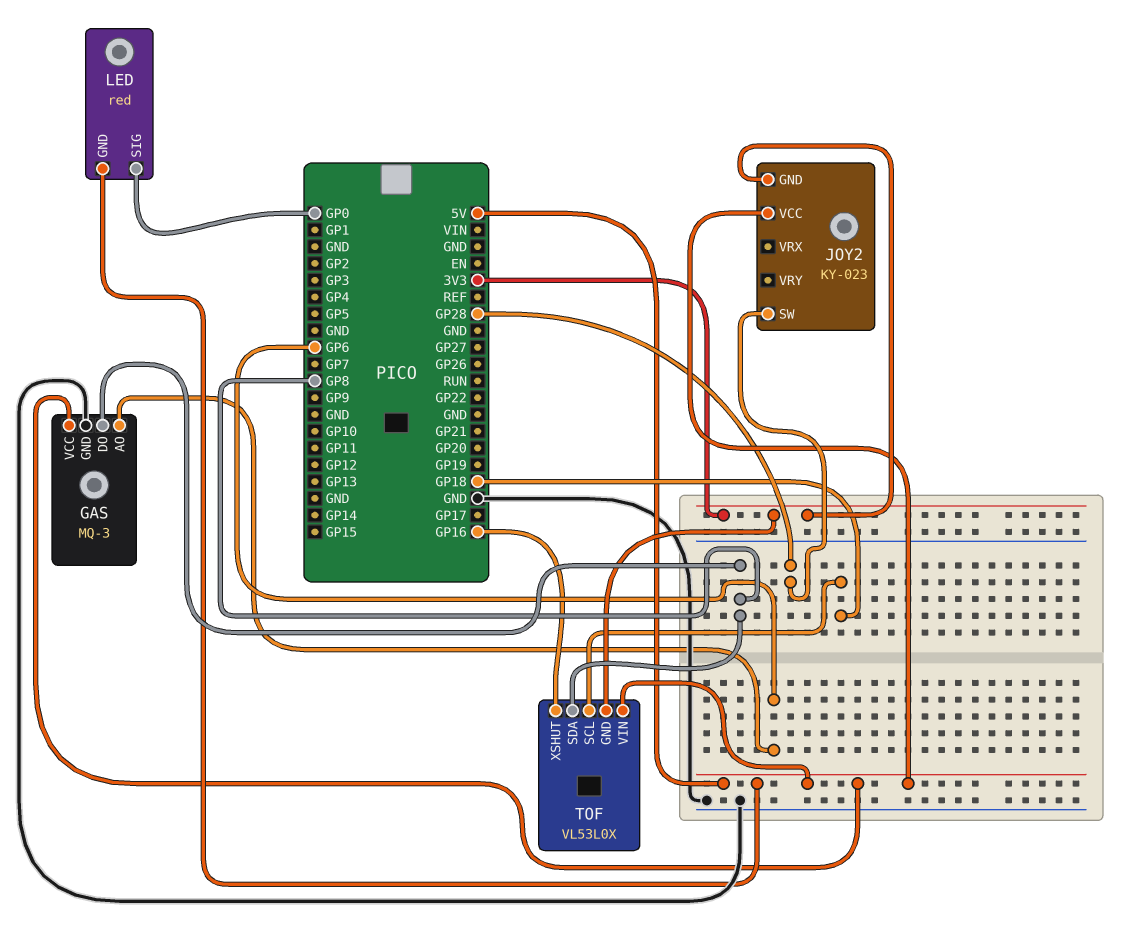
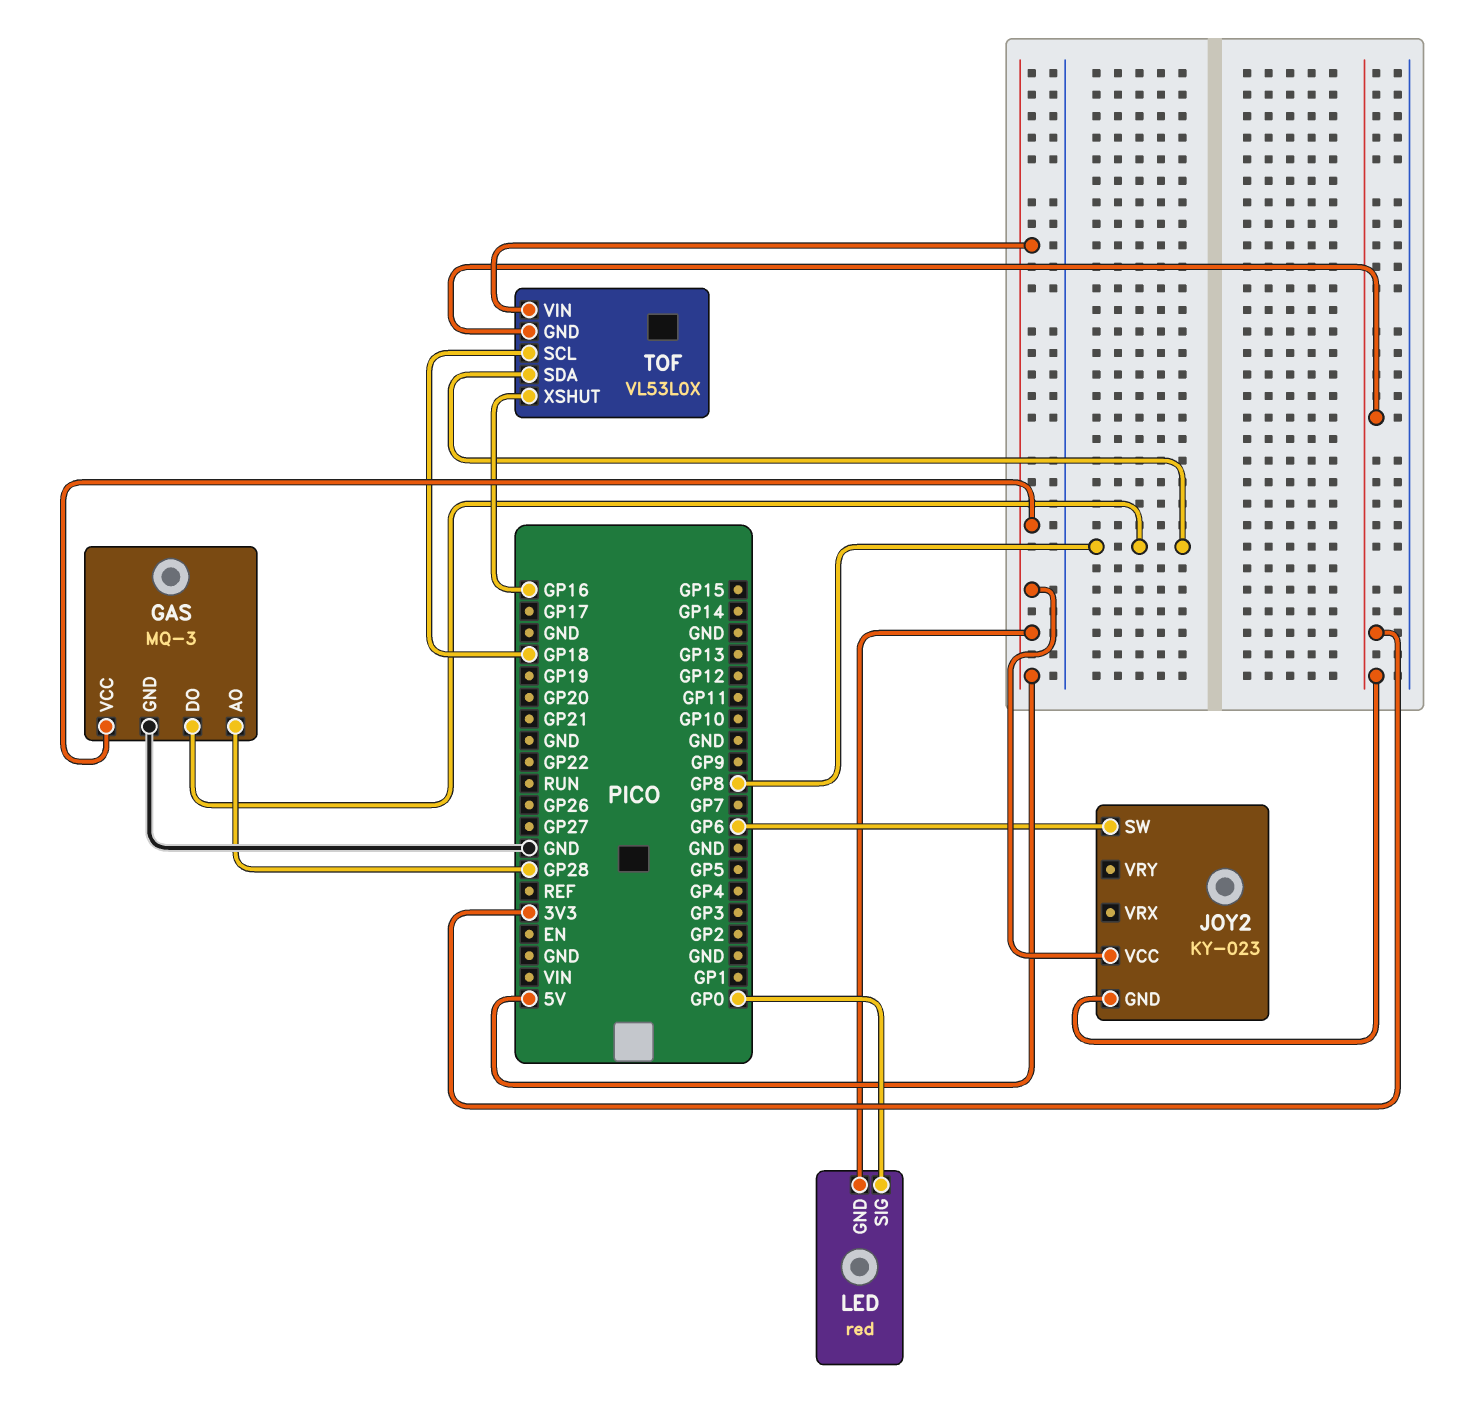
GAS pin AO: GP6 -> GP28
JOY2 pin SW: GP28 -> GP6

